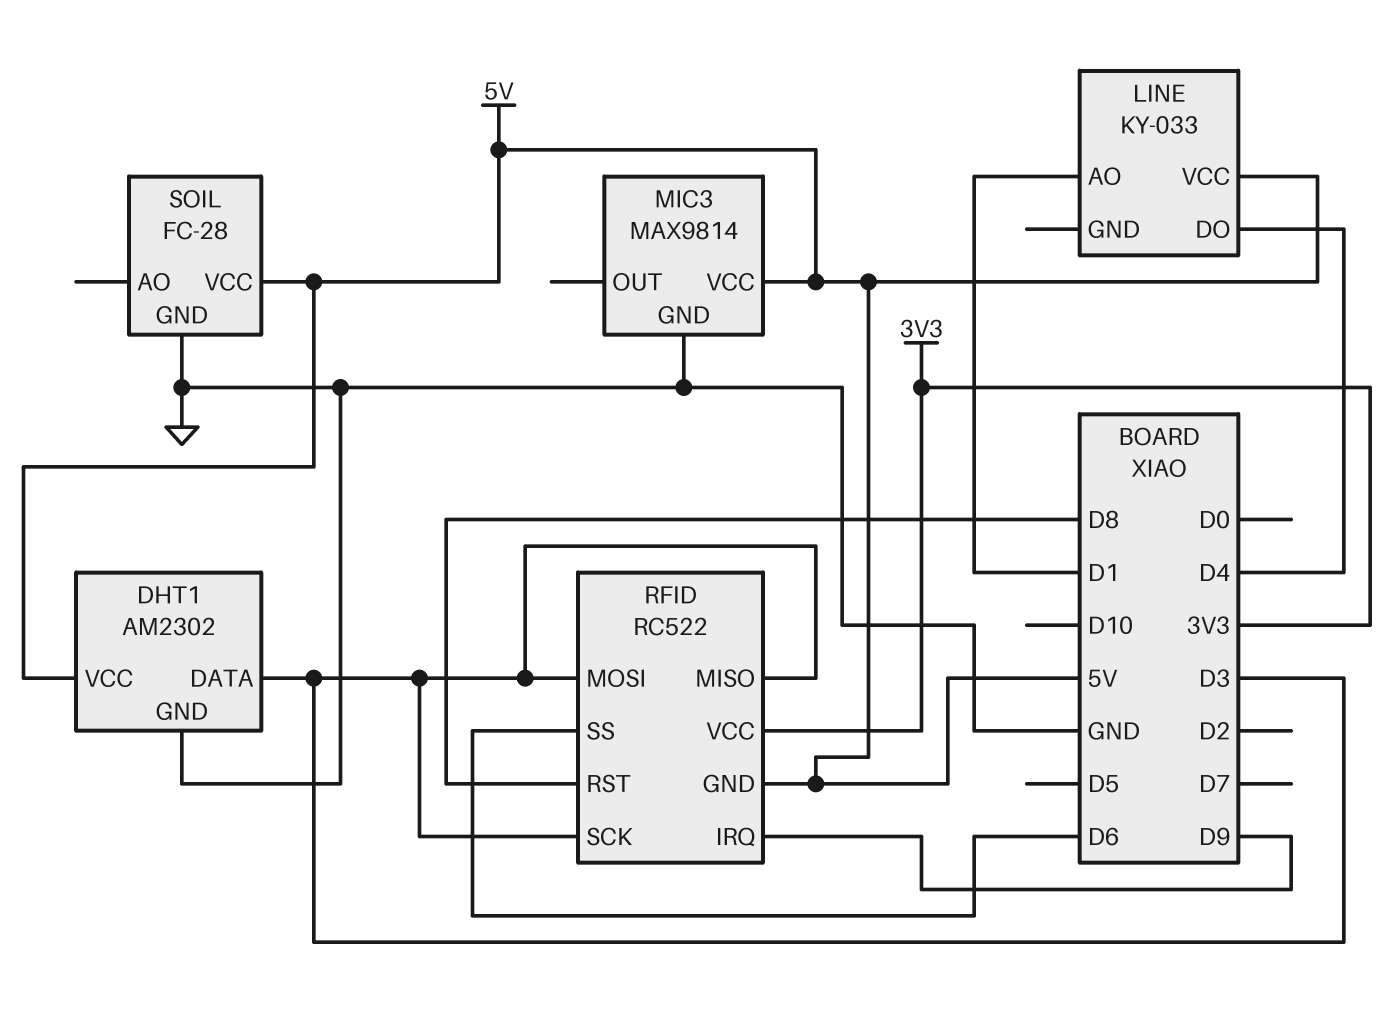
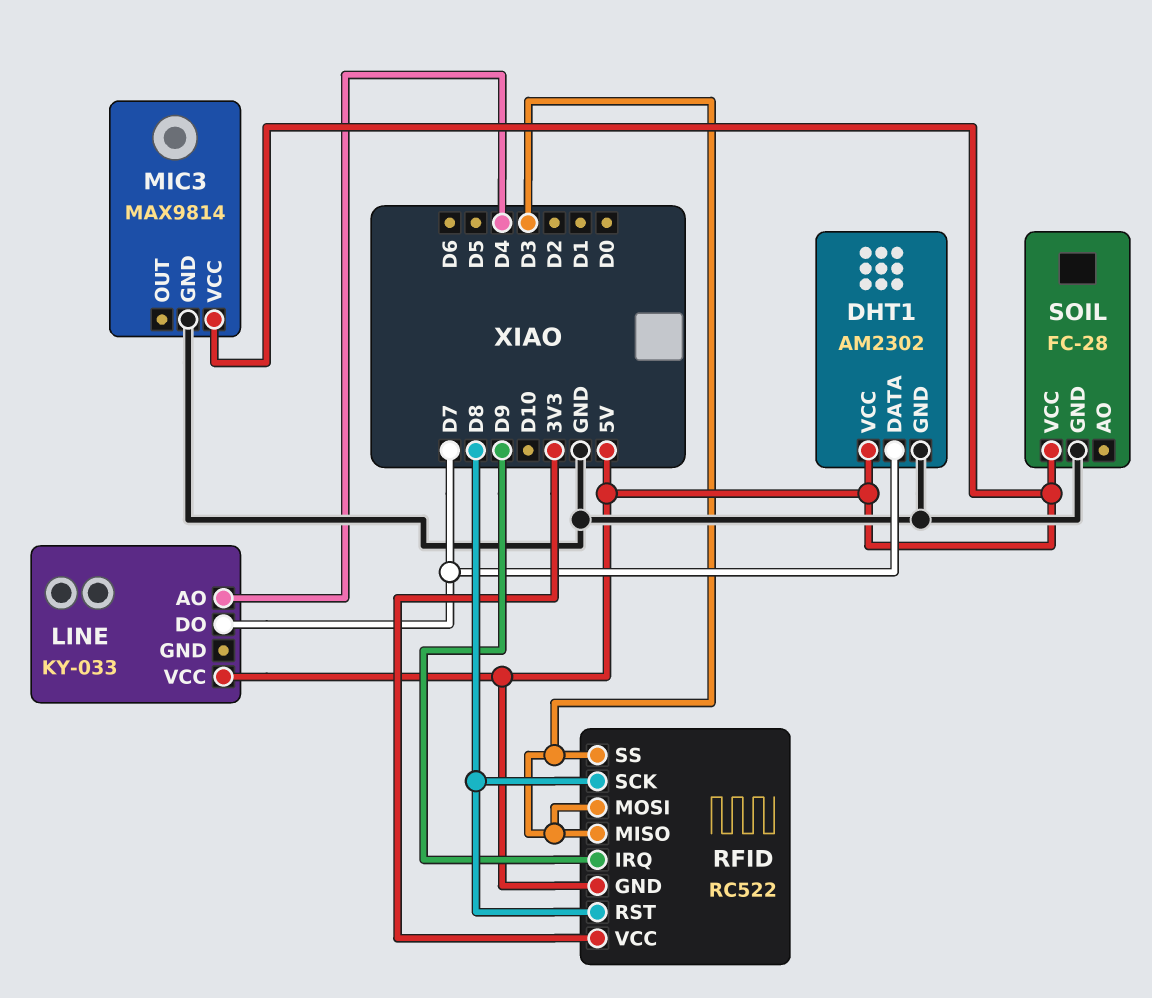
DHT1 pin DATA: D3 -> D7
LINE pin AO: D1 -> D4
LINE pin DO: D4 -> D7
RFID pin SCK: D3 -> D8
RFID pin SS: D6 -> D3

